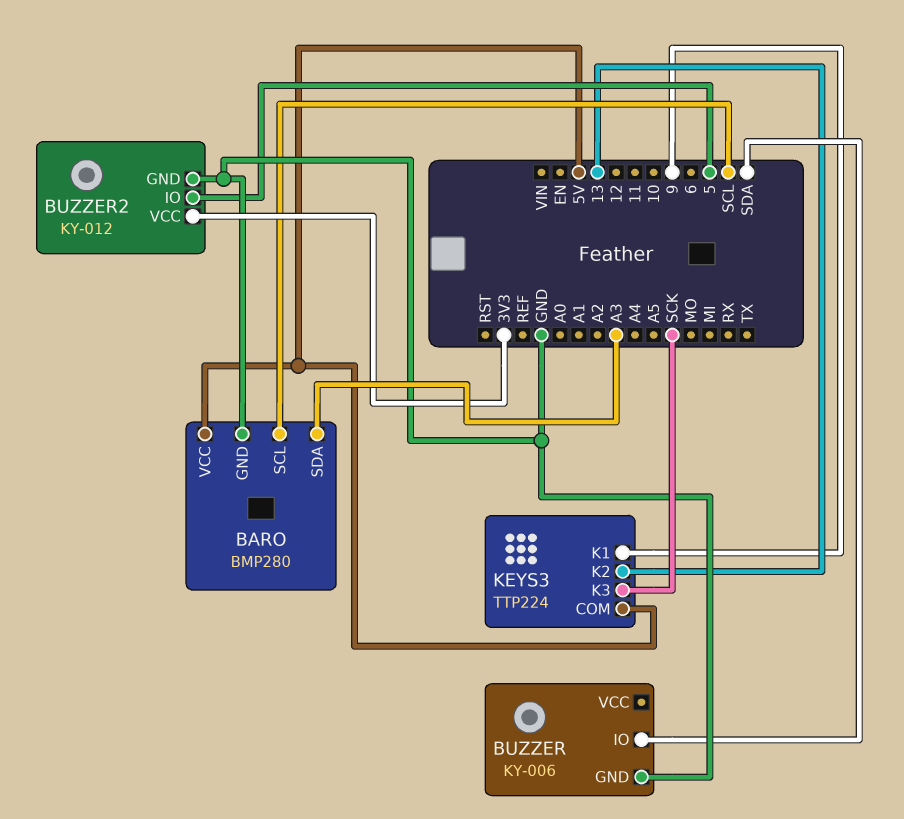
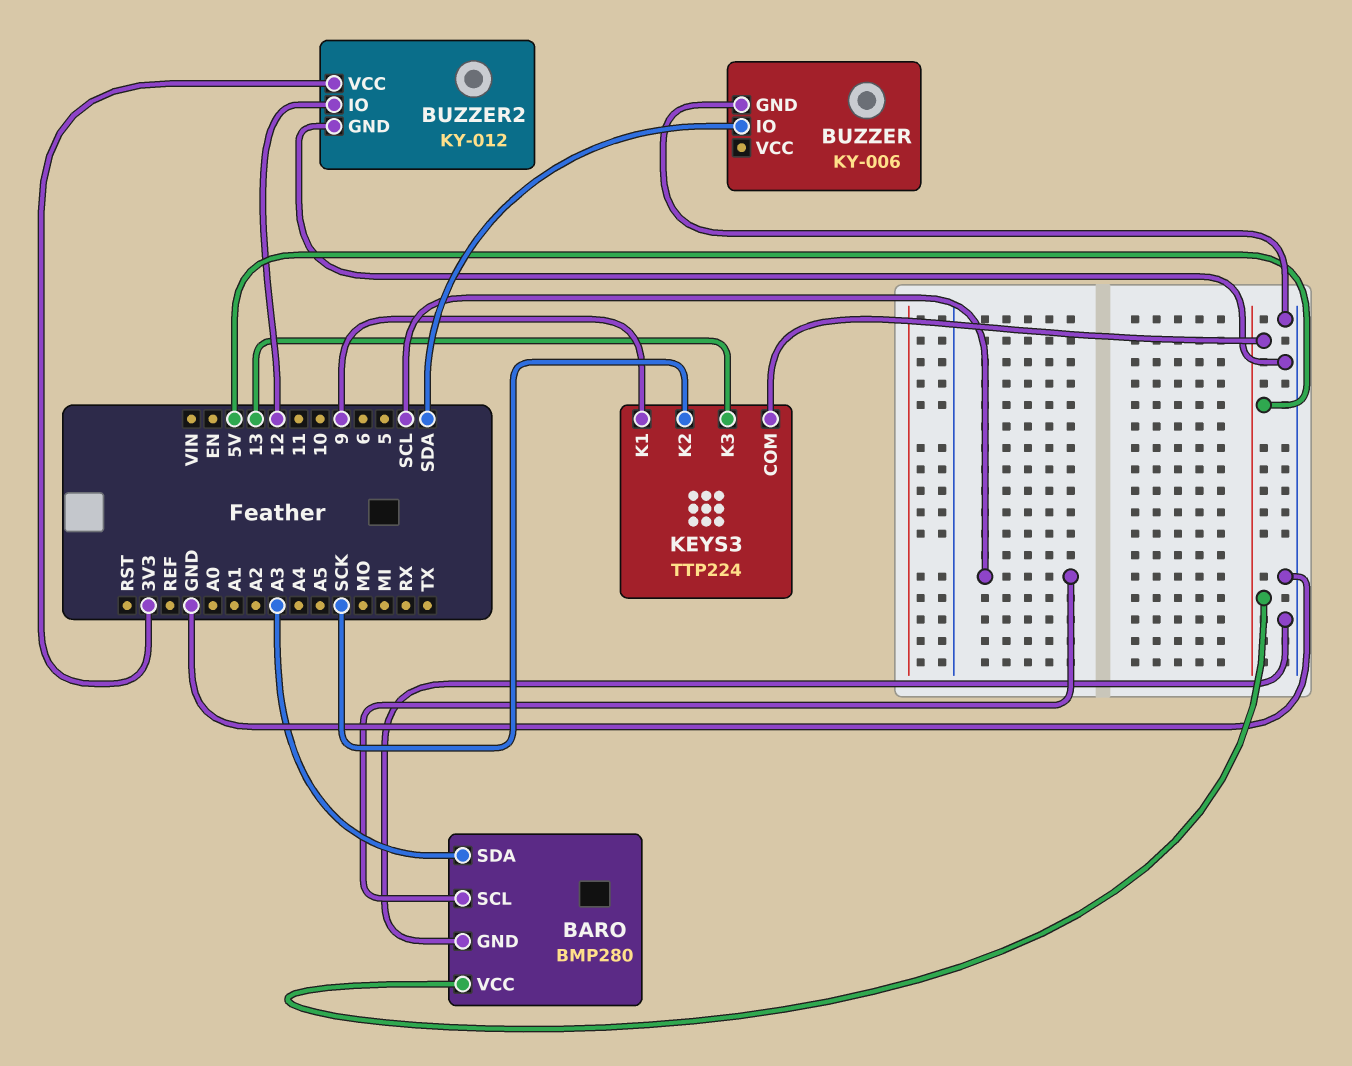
BUZZER2 pin IO: 5 -> 12
KEYS3 pin K2: 13 -> SCK
KEYS3 pin K3: SCK -> 13

